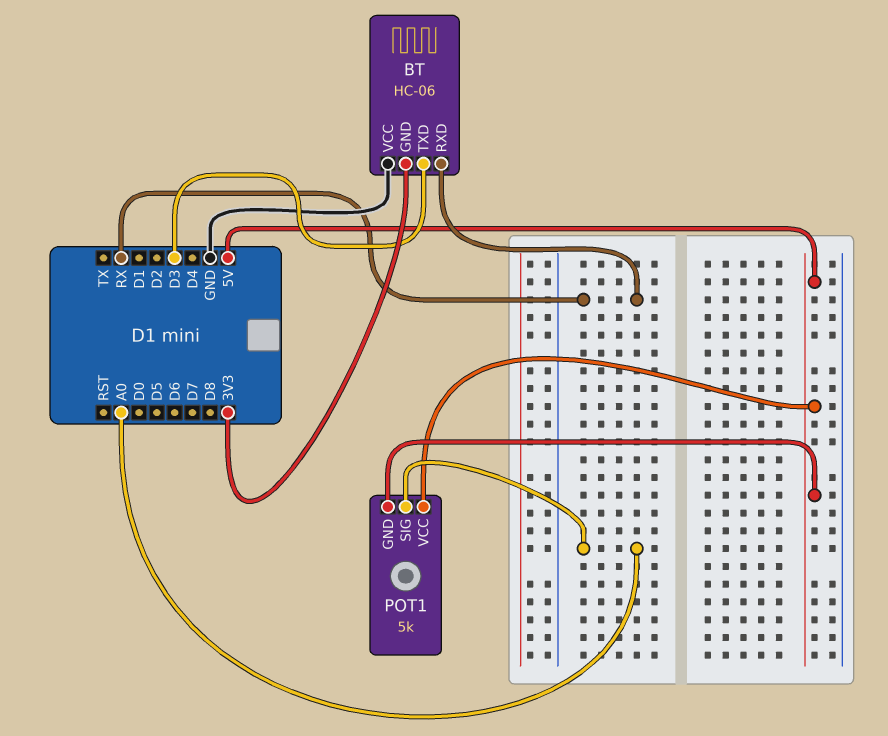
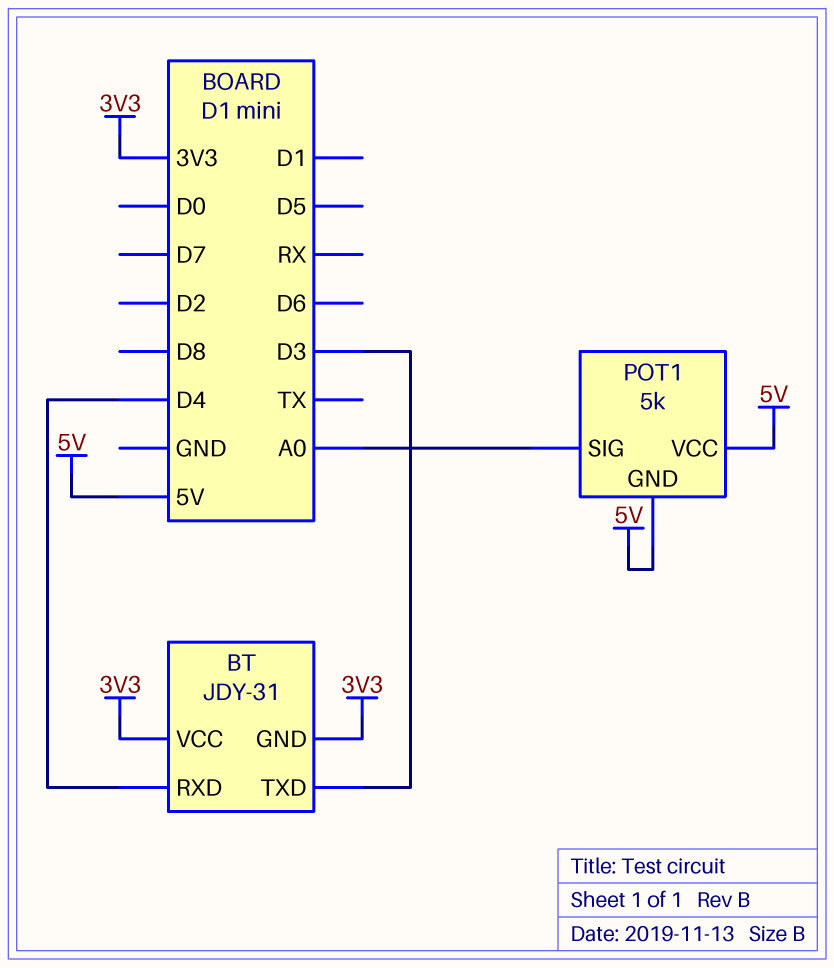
BT: HC-06 -> JDY-31
BT pin RXD: RX -> D4
BT pin VCC: GND -> 3V3

